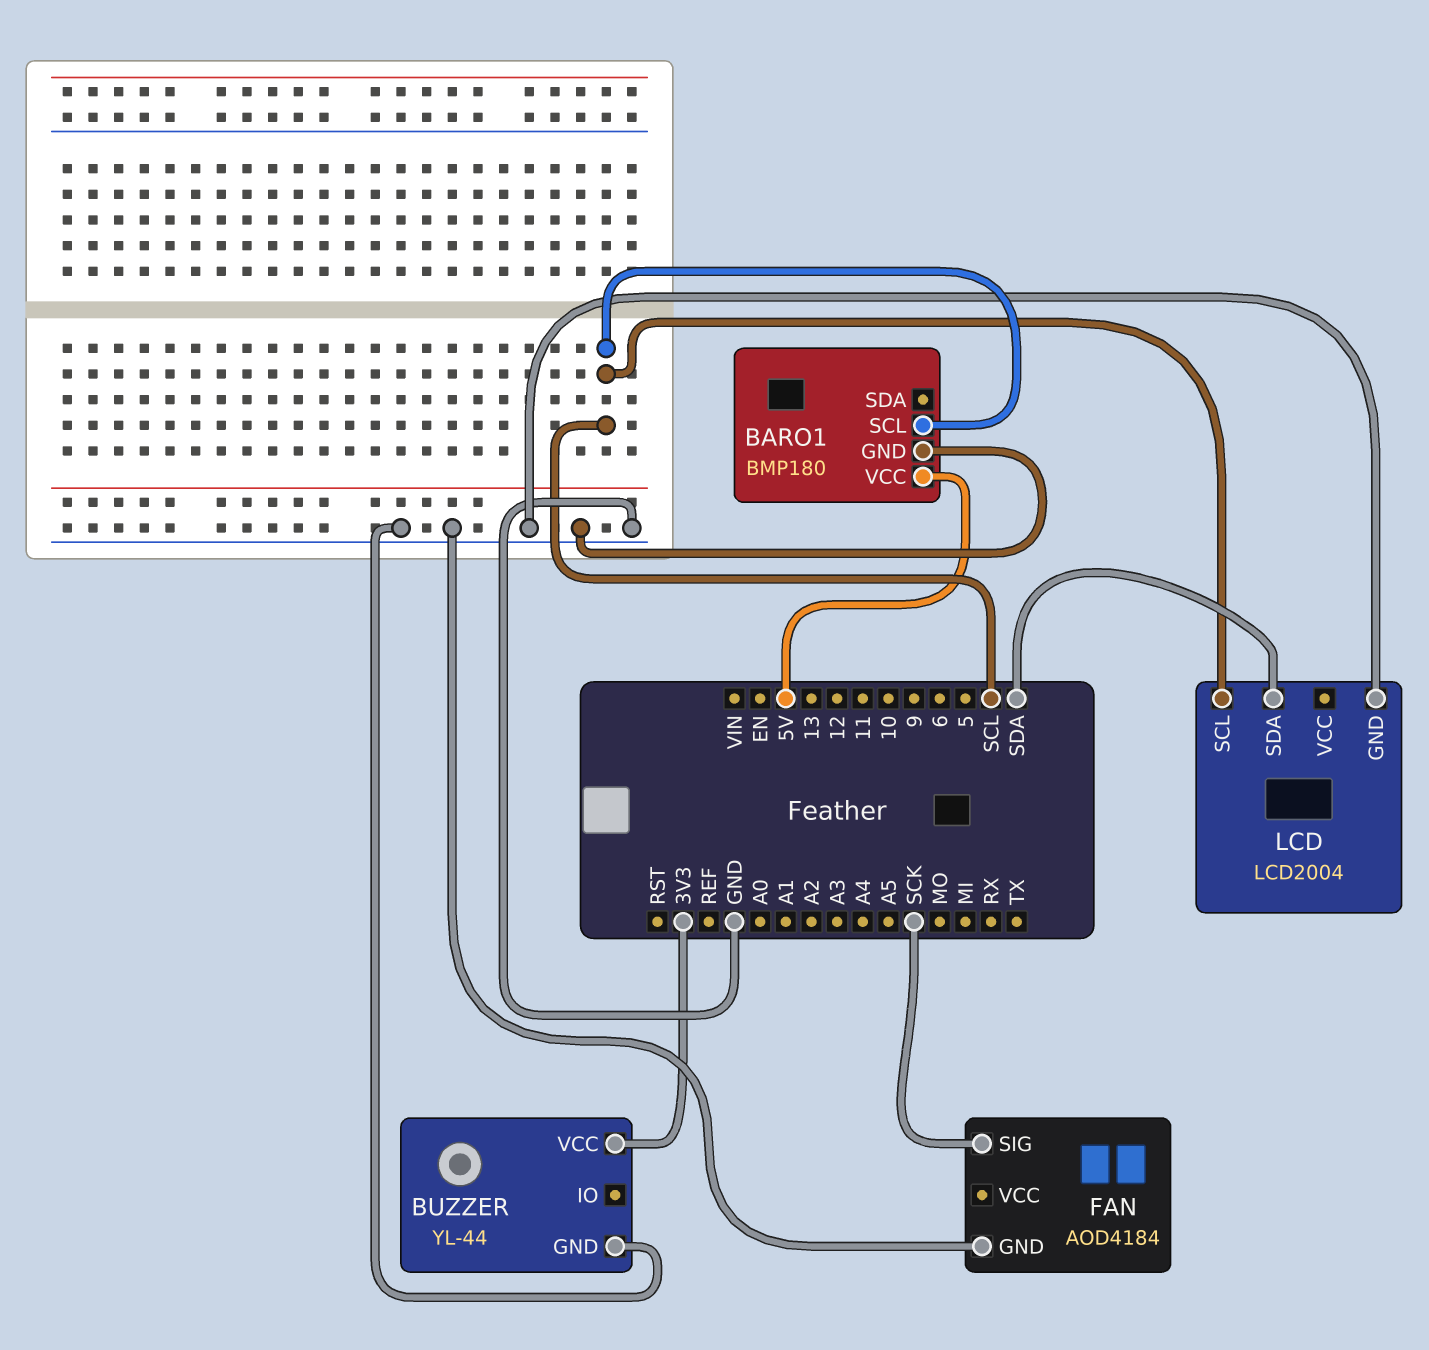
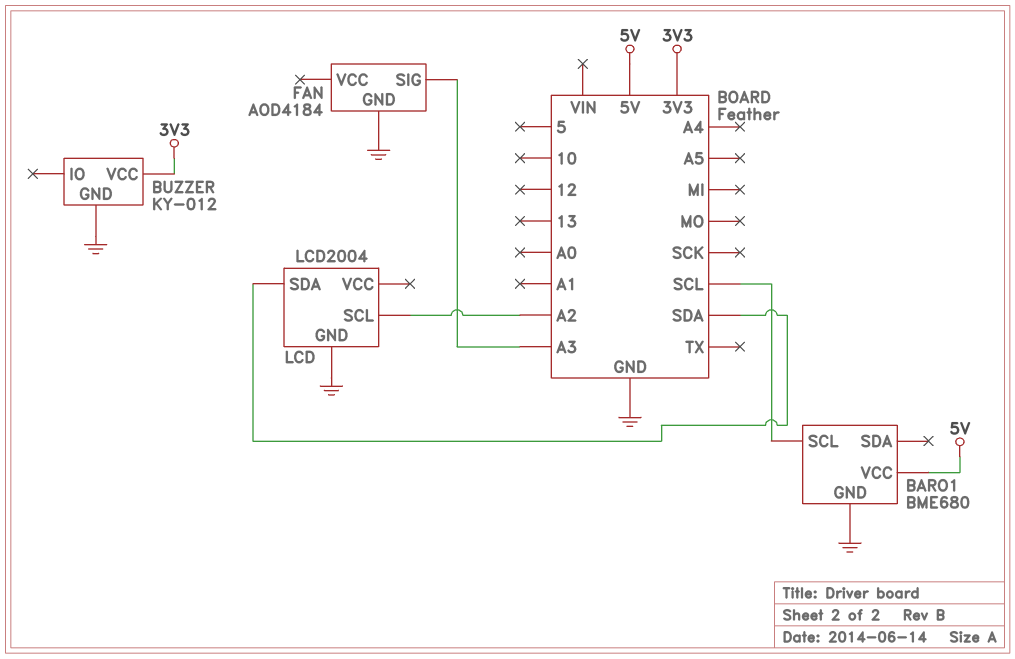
BARO1: BMP180 -> BME680
BUZZER: YL-44 -> KY-012
FAN pin SIG: SCK -> A3
LCD pin SCL: SCL -> A2

